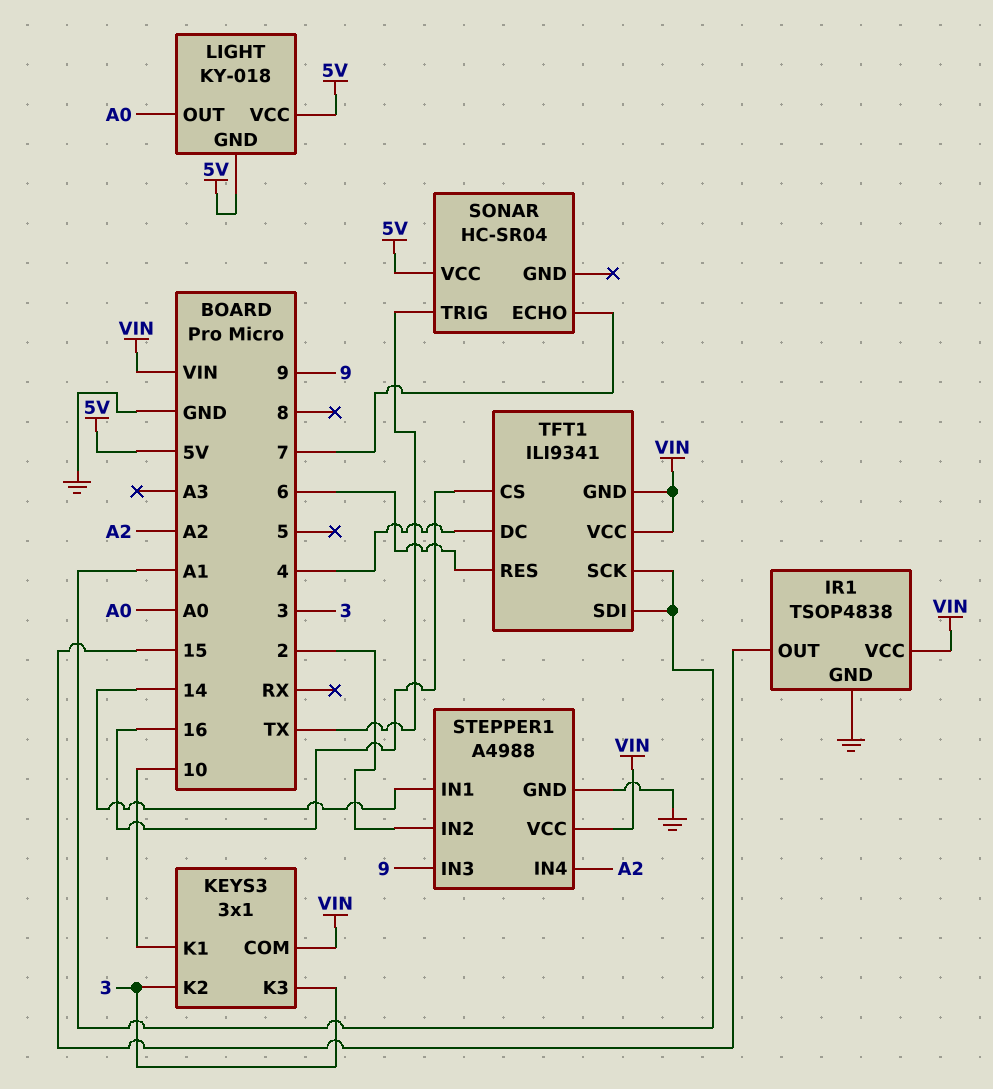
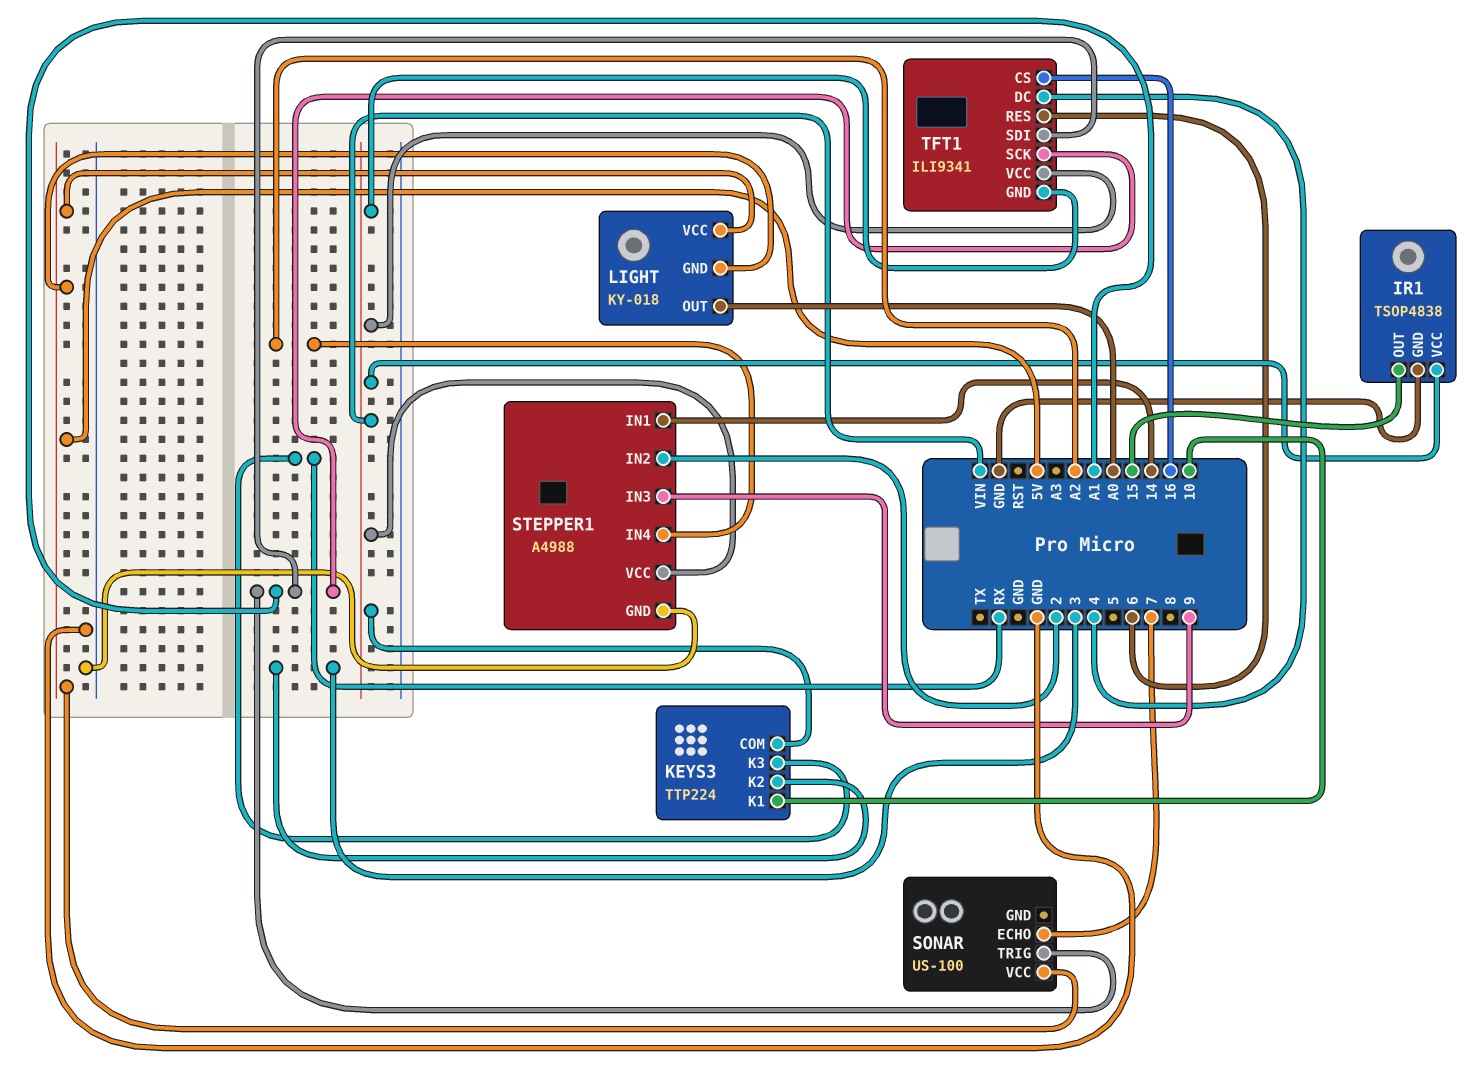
KEYS3: 3x1 -> TTP224
KEYS3 pin K3: 3 -> RX
SONAR: HC-SR04 -> US-100
SONAR pin TRIG: TX -> A1

